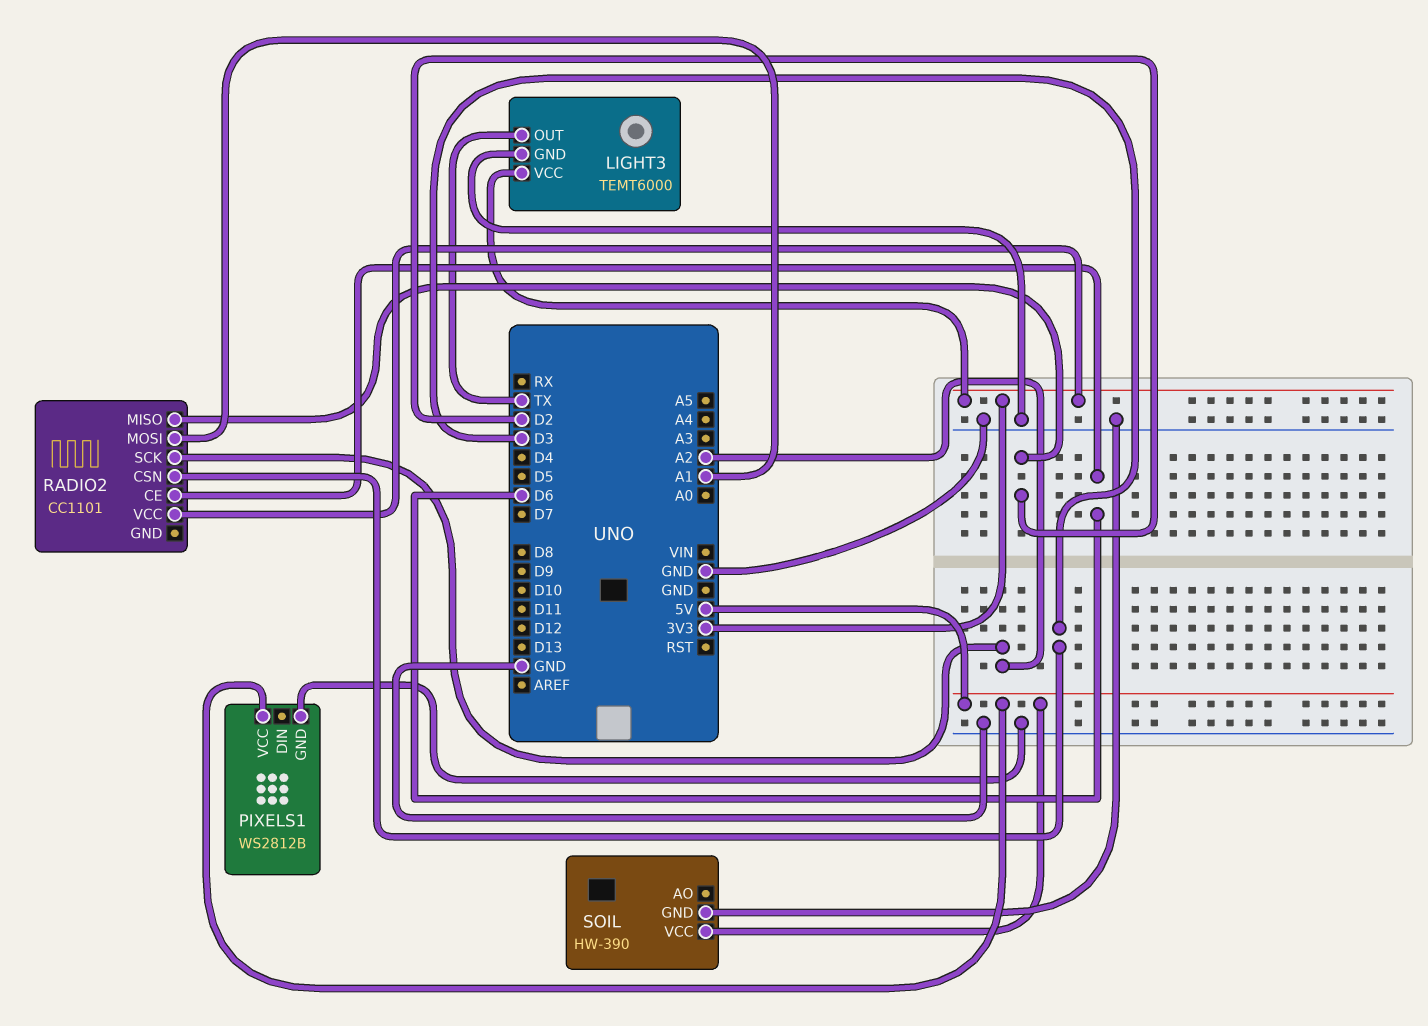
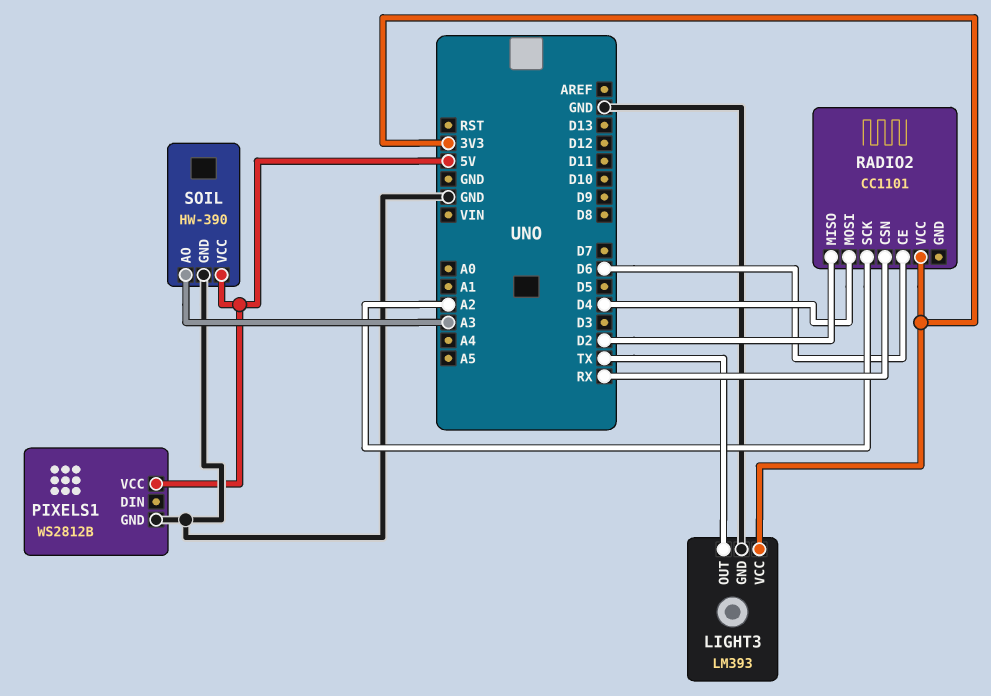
LIGHT3: TEMT6000 -> LM393
RADIO2 pin CSN: D3 -> RX
RADIO2 pin MOSI: A1 -> D4
SOIL pin AO: none -> A3

